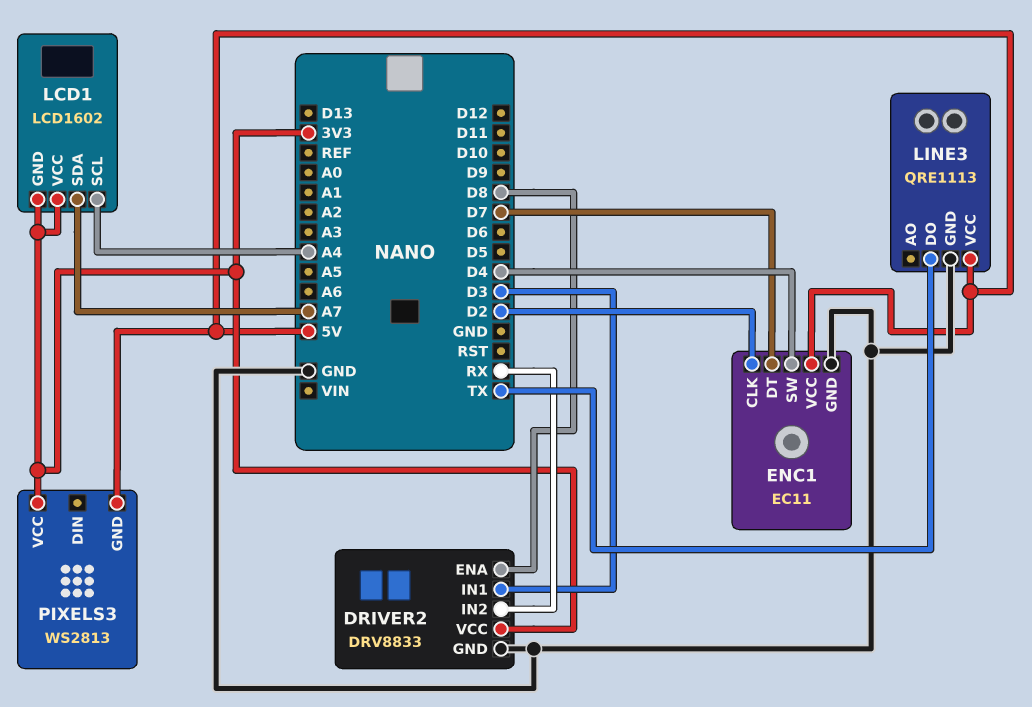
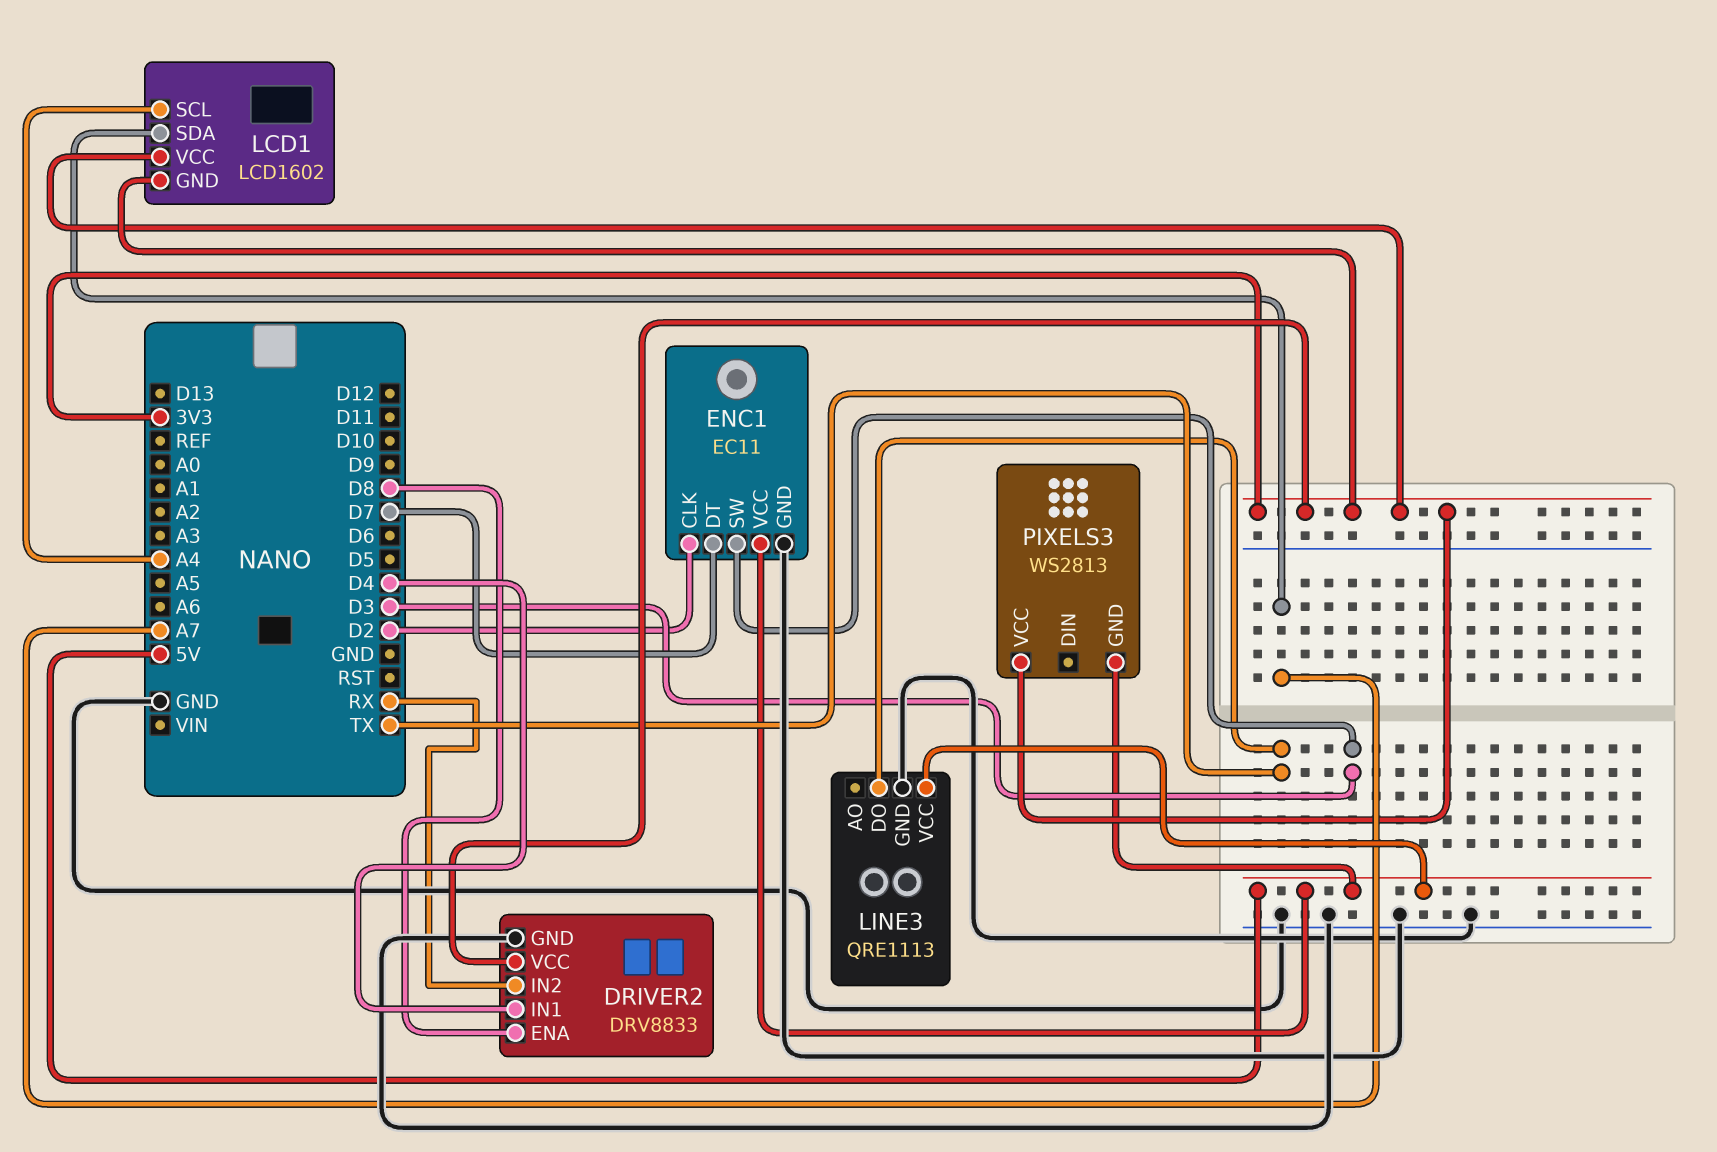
DRIVER2 pin IN1: D3 -> D4
ENC1 pin SW: D4 -> D3

